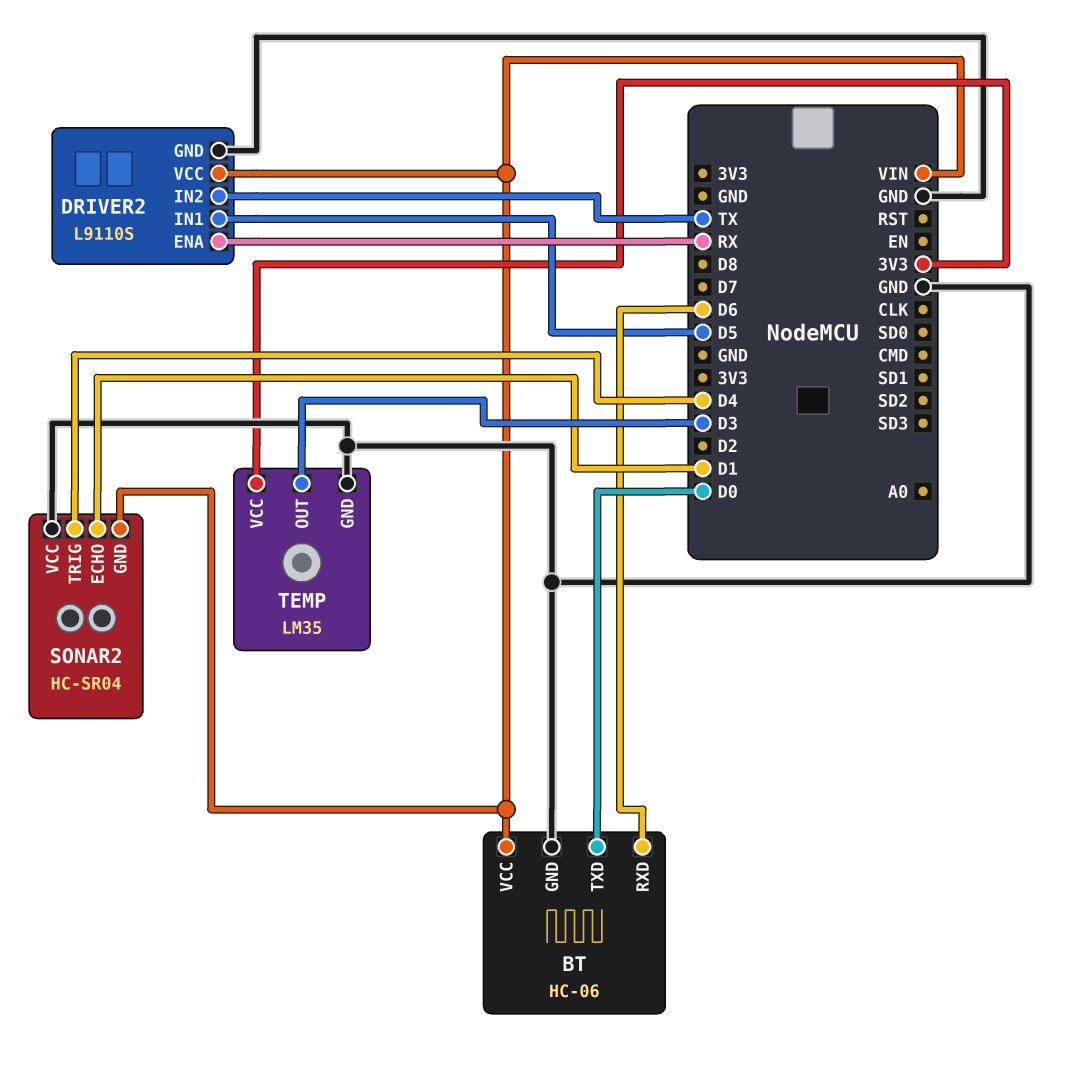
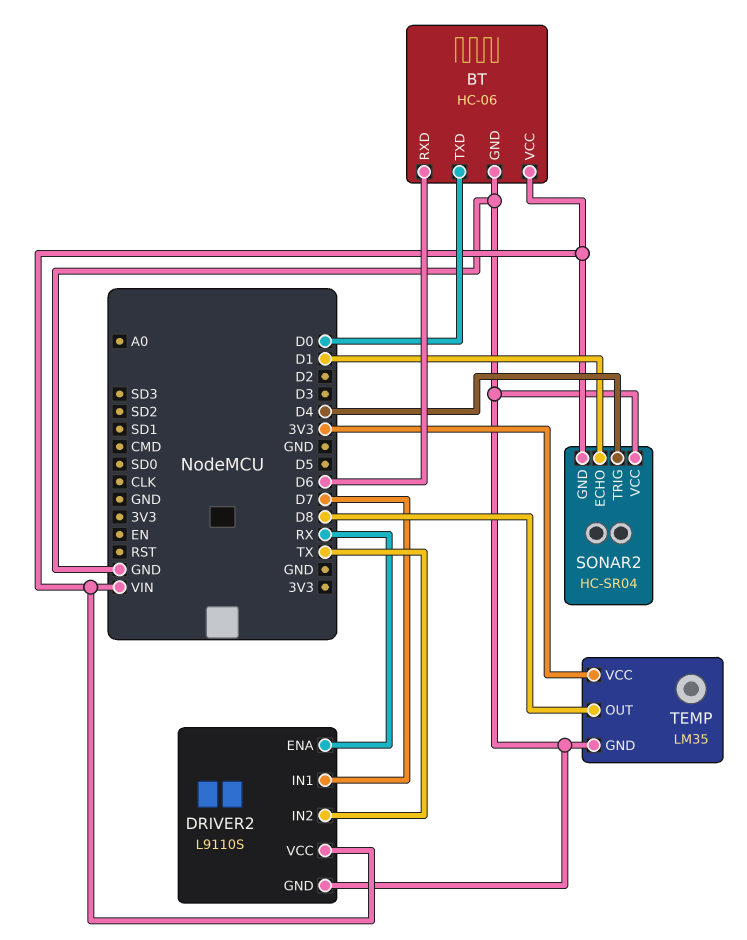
DRIVER2 pin IN1: D5 -> D7
TEMP pin OUT: D3 -> D8

